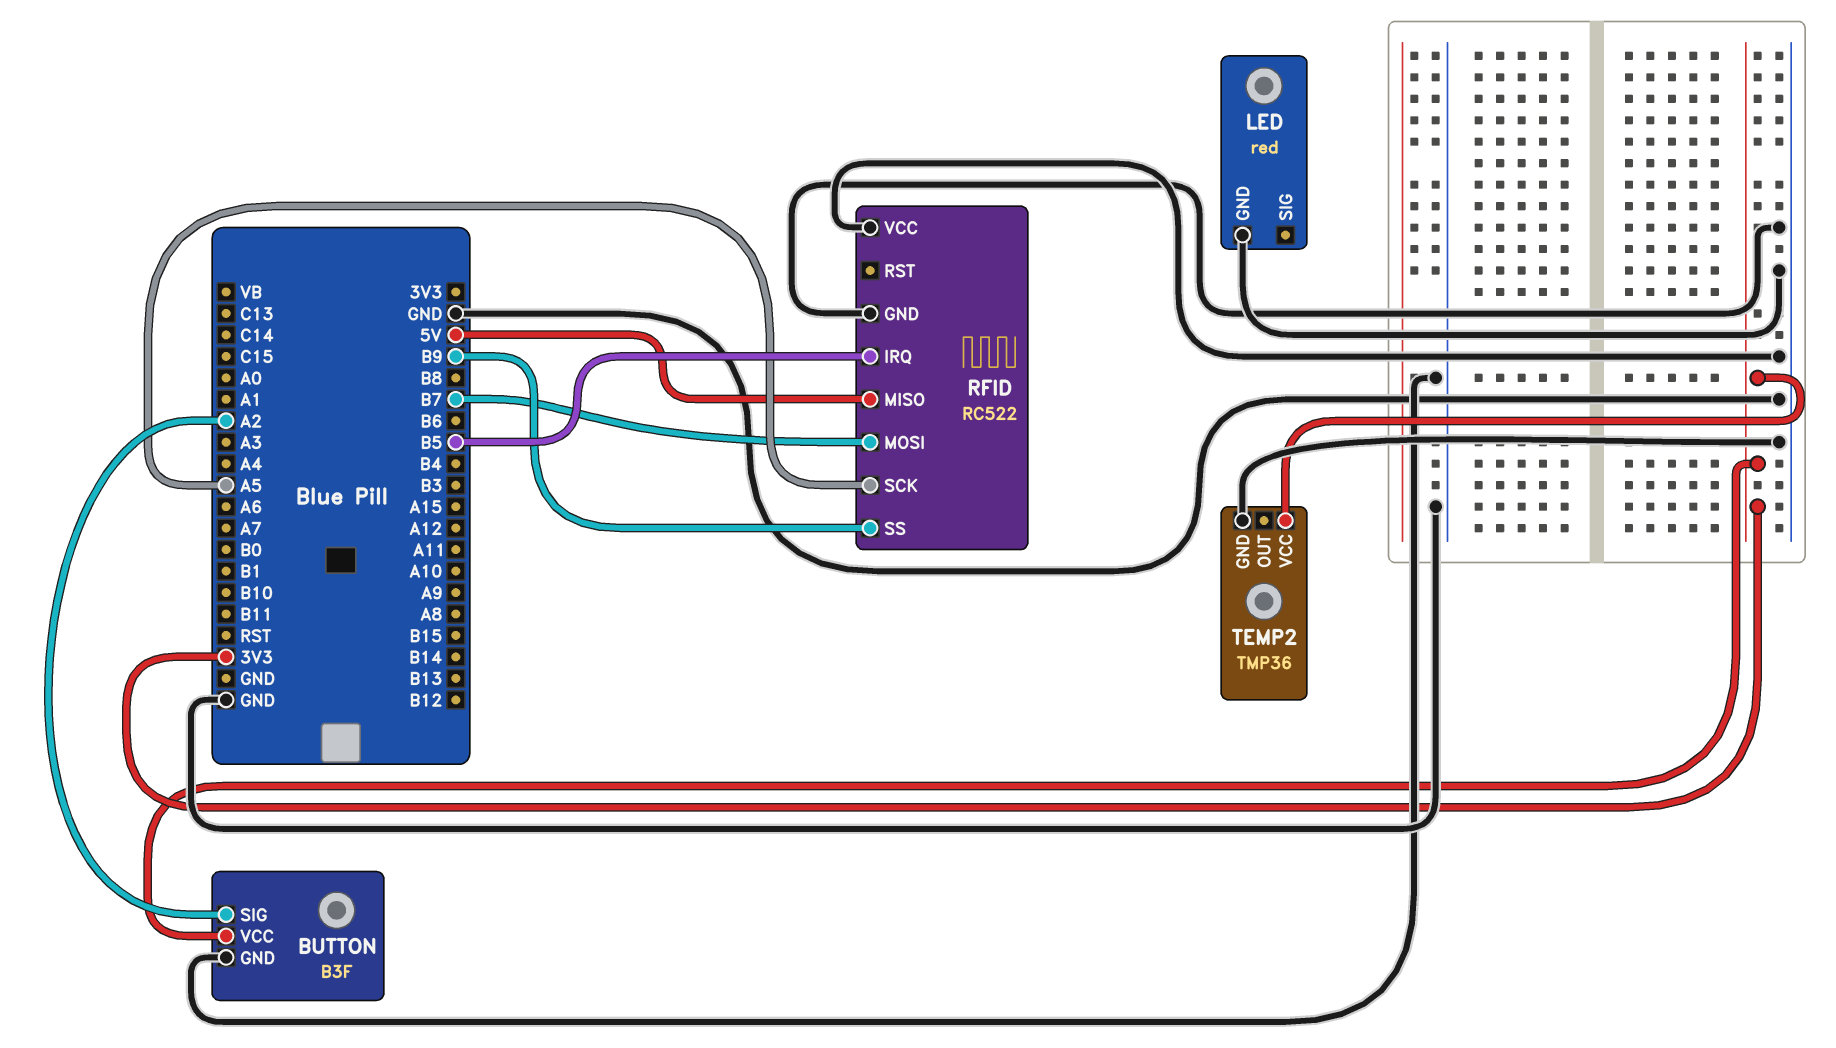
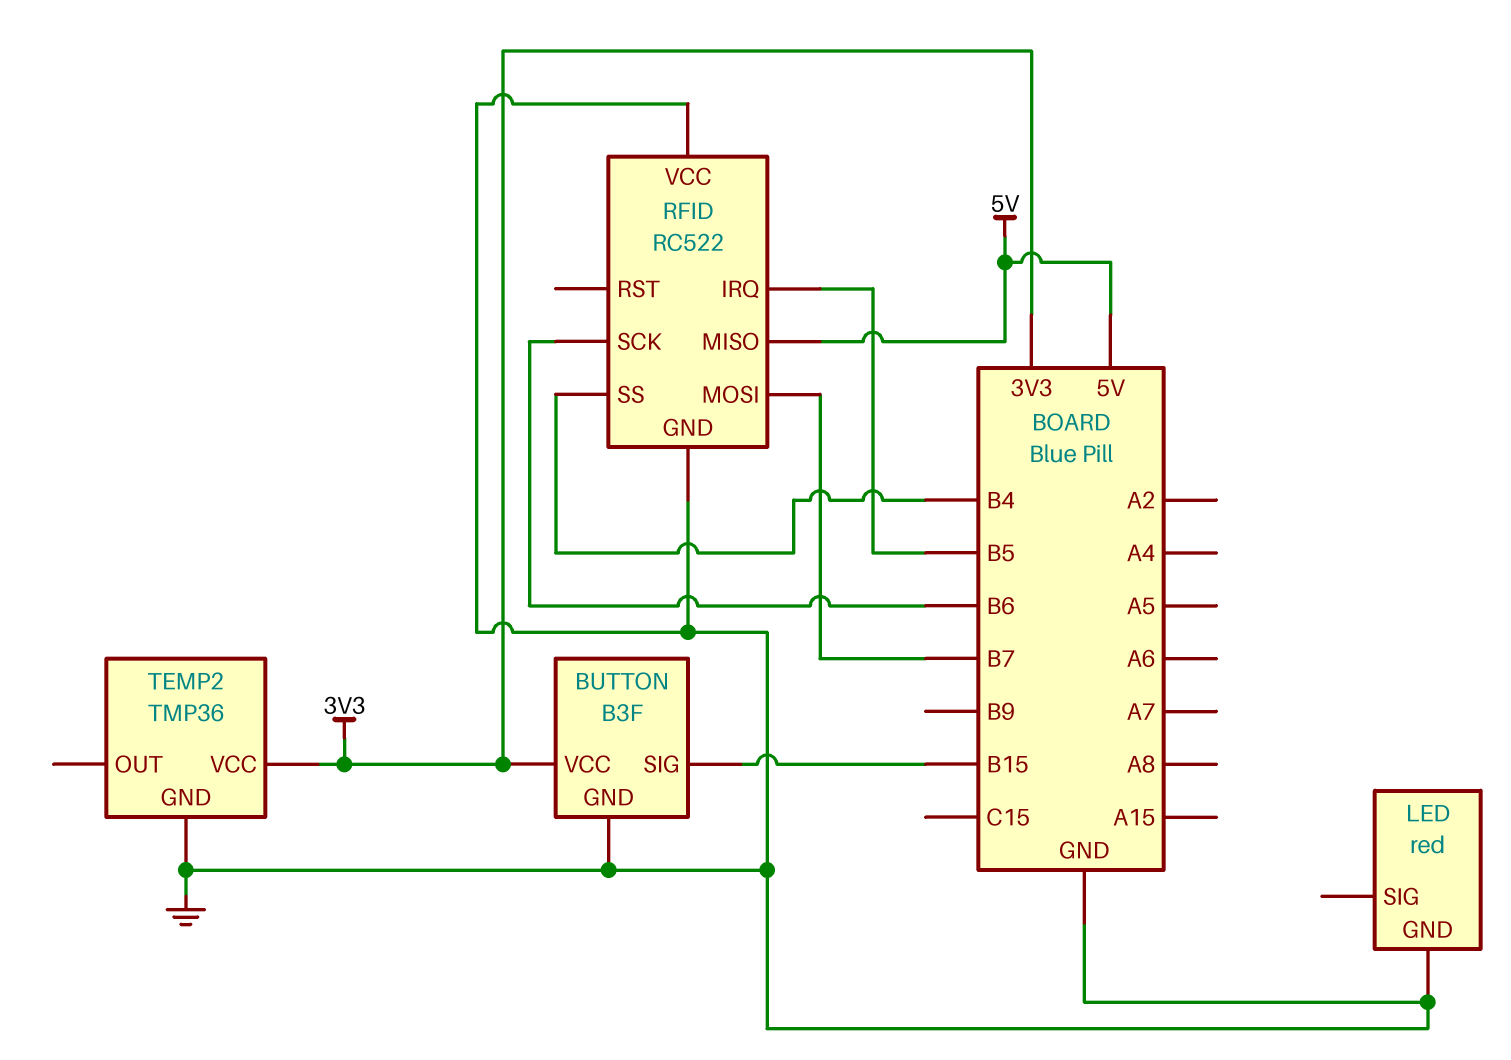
BUTTON pin SIG: A2 -> B15
RFID pin SCK: A5 -> B6
RFID pin SS: B9 -> B4

